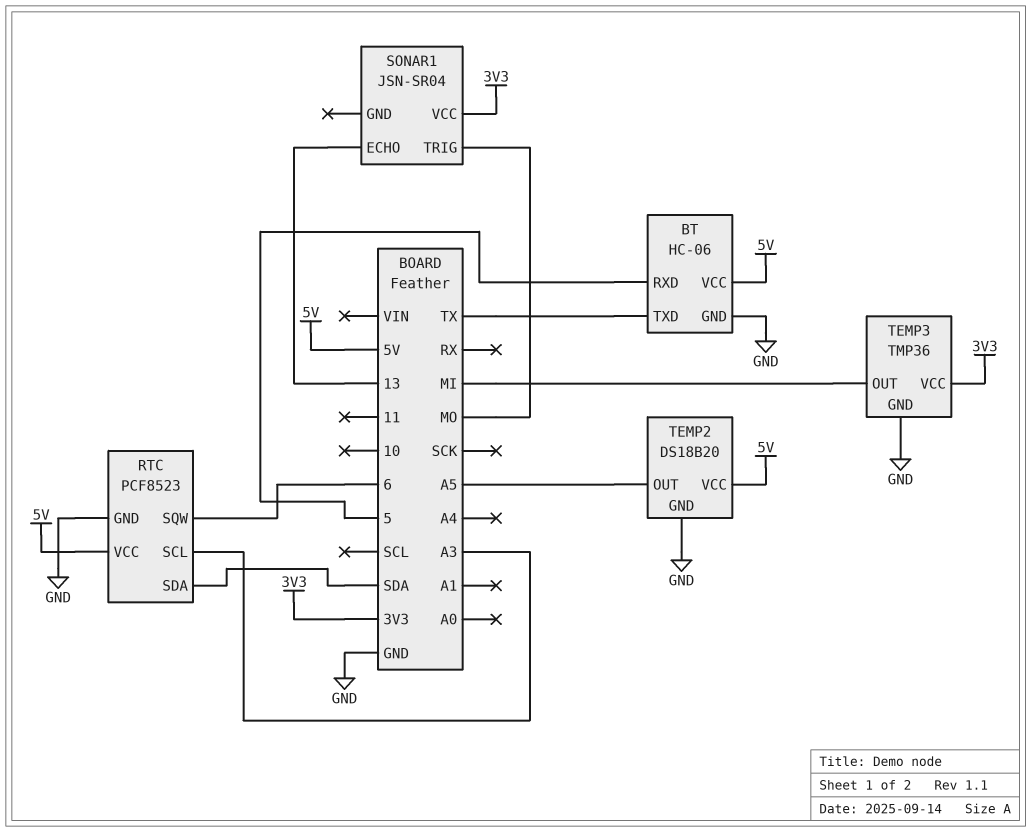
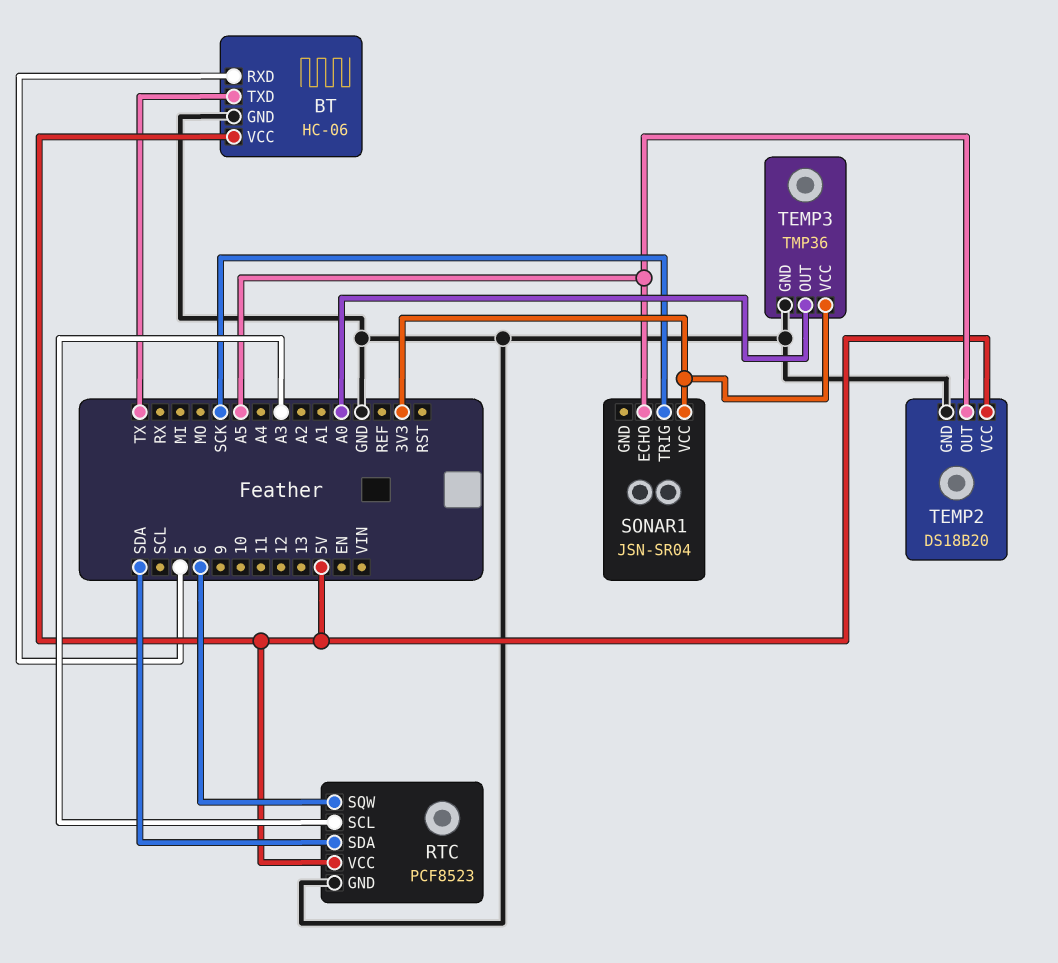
SONAR1 pin ECHO: 13 -> A5
SONAR1 pin TRIG: MO -> SCK
TEMP3 pin OUT: MI -> A0

